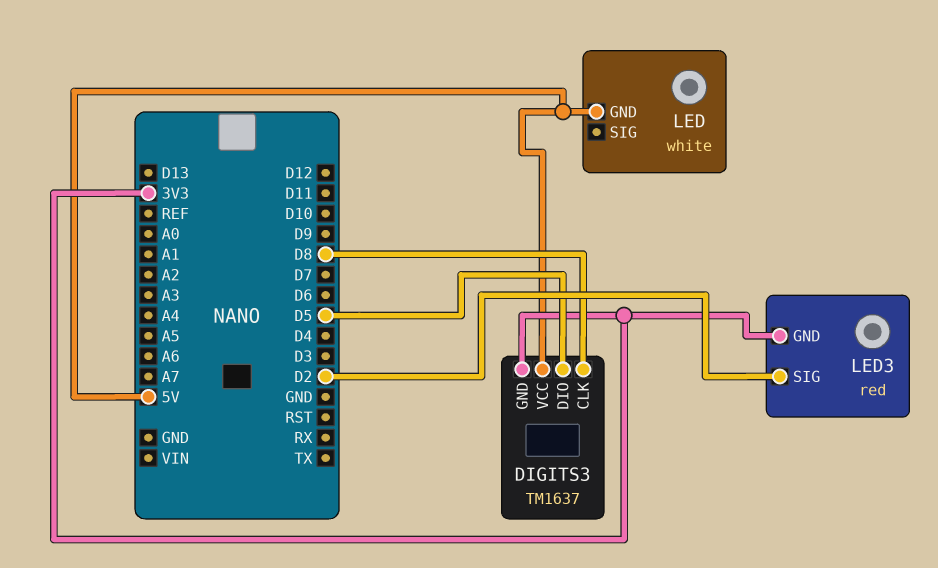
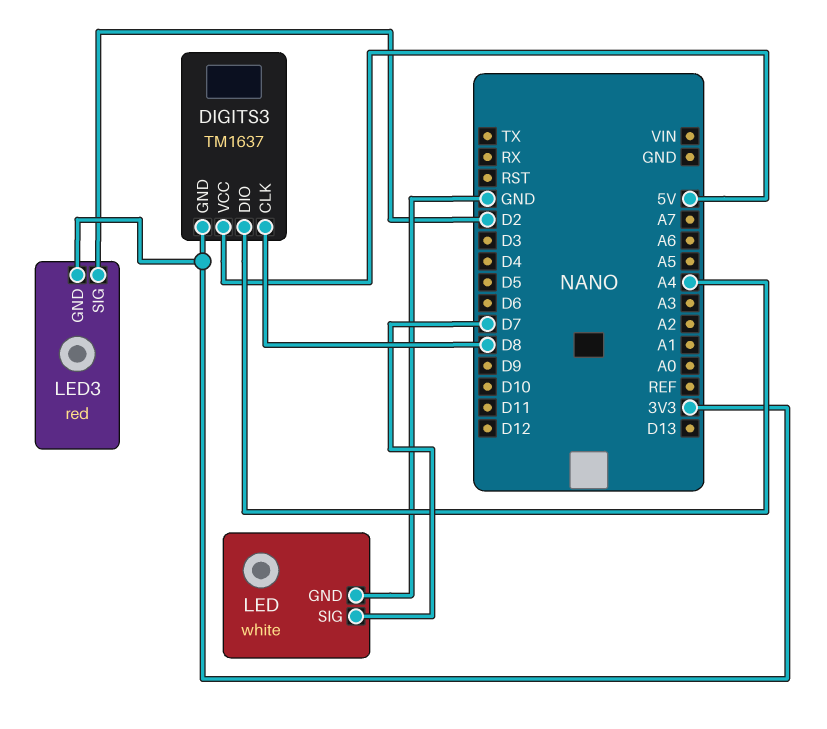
DIGITS3 pin DIO: D5 -> A4
LED pin GND: 5V -> GND
LED pin SIG: none -> D7

